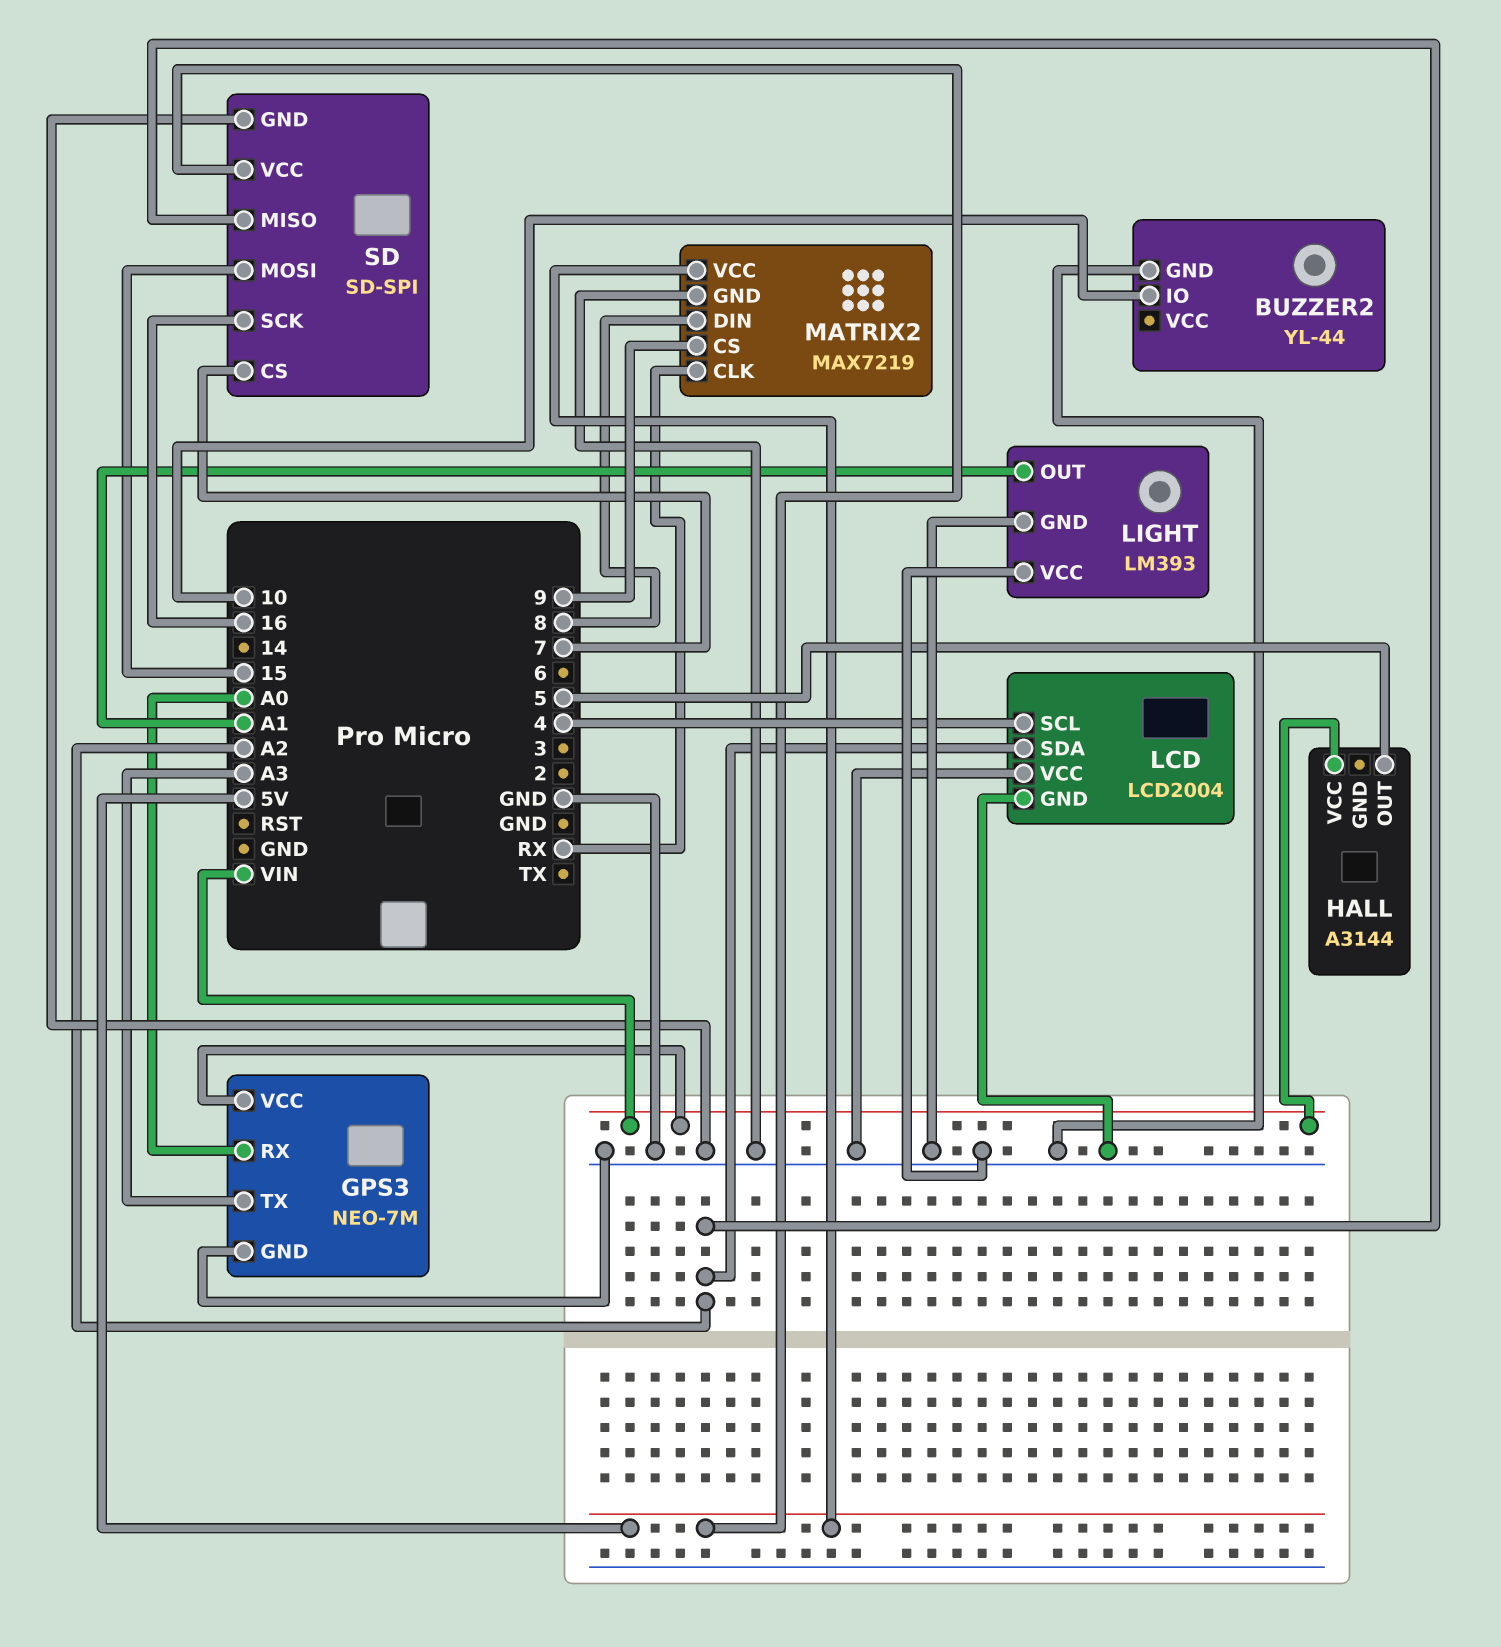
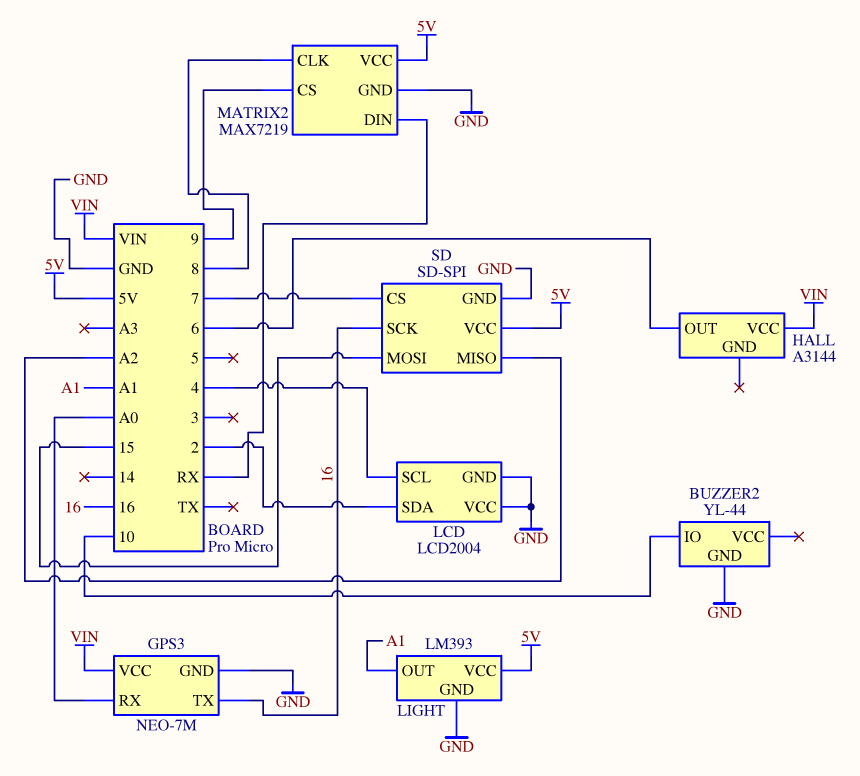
GPS3 pin TX: A3 -> 16
HALL pin OUT: 5 -> 6
LCD pin SDA: A2 -> 2
LIGHT pin VCC: GND -> 5V
MATRIX2 pin CLK: RX -> 8
MATRIX2 pin DIN: 8 -> RX

